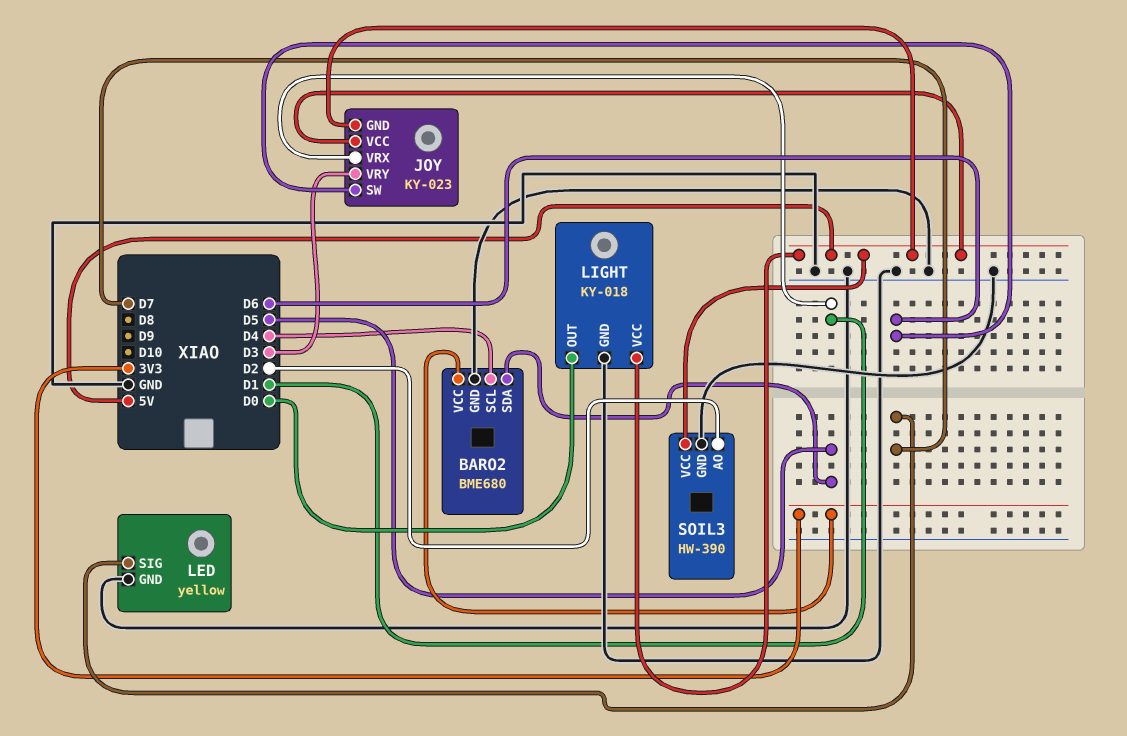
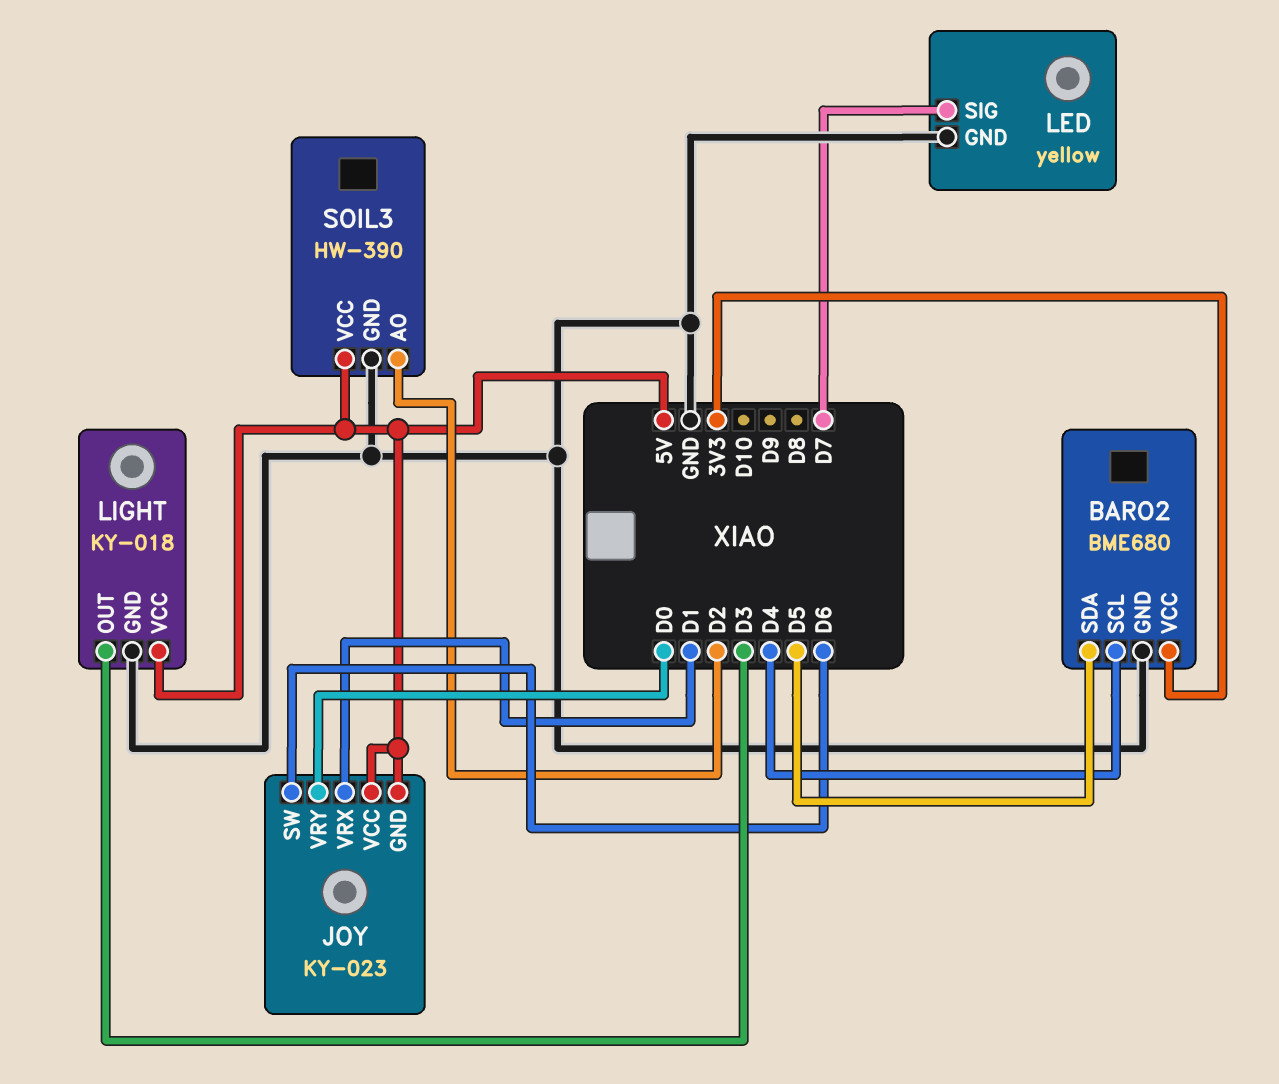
JOY pin VRY: D3 -> D0
LIGHT pin OUT: D0 -> D3

